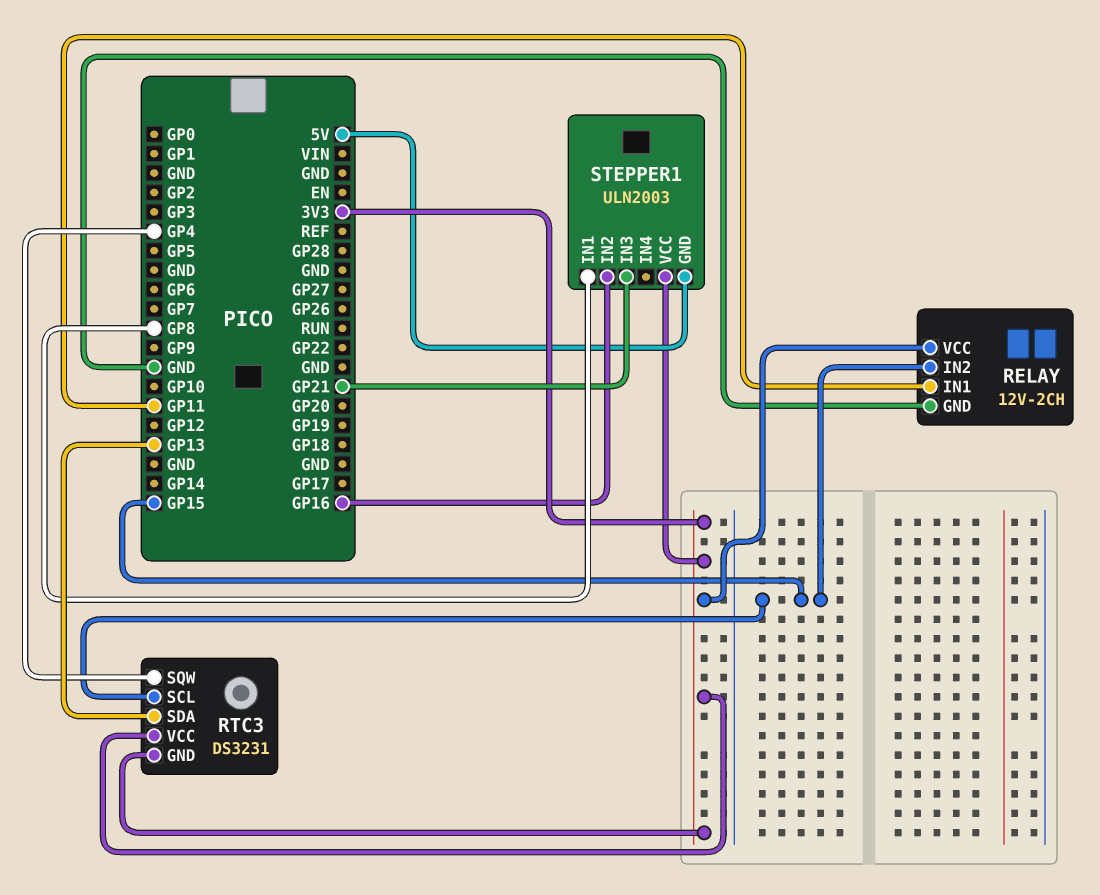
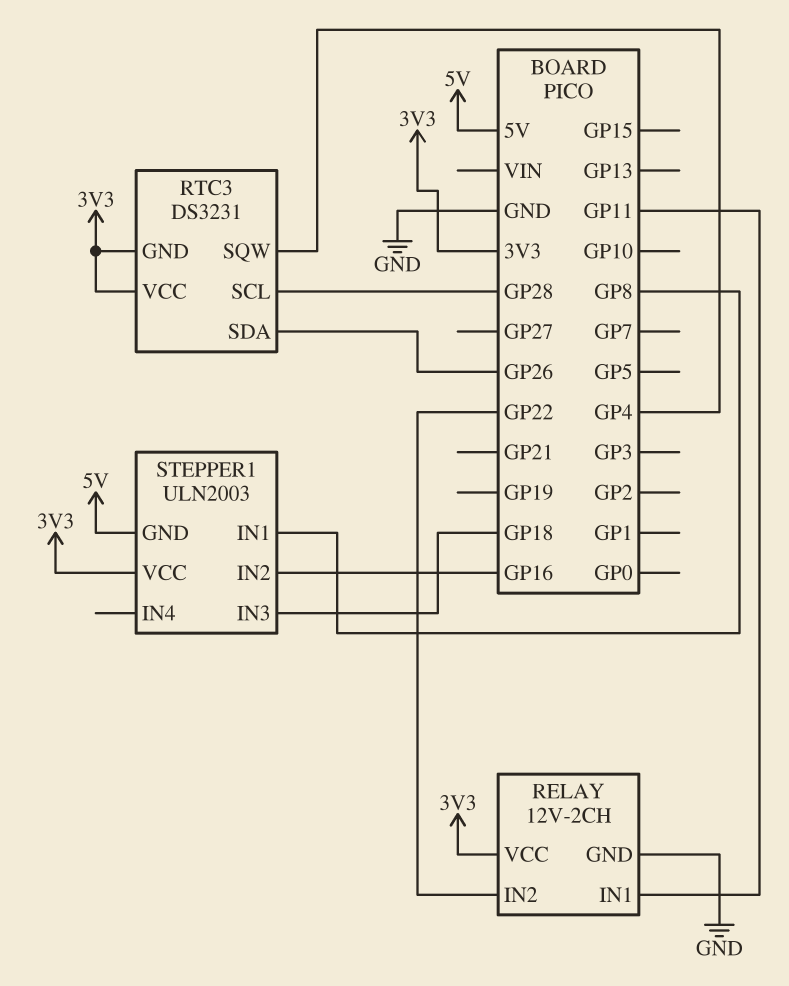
RELAY pin IN2: GP15 -> GP22
RTC3 pin SCL: GP15 -> GP28
RTC3 pin SDA: GP13 -> GP26
STEPPER1 pin IN3: GP21 -> GP18

